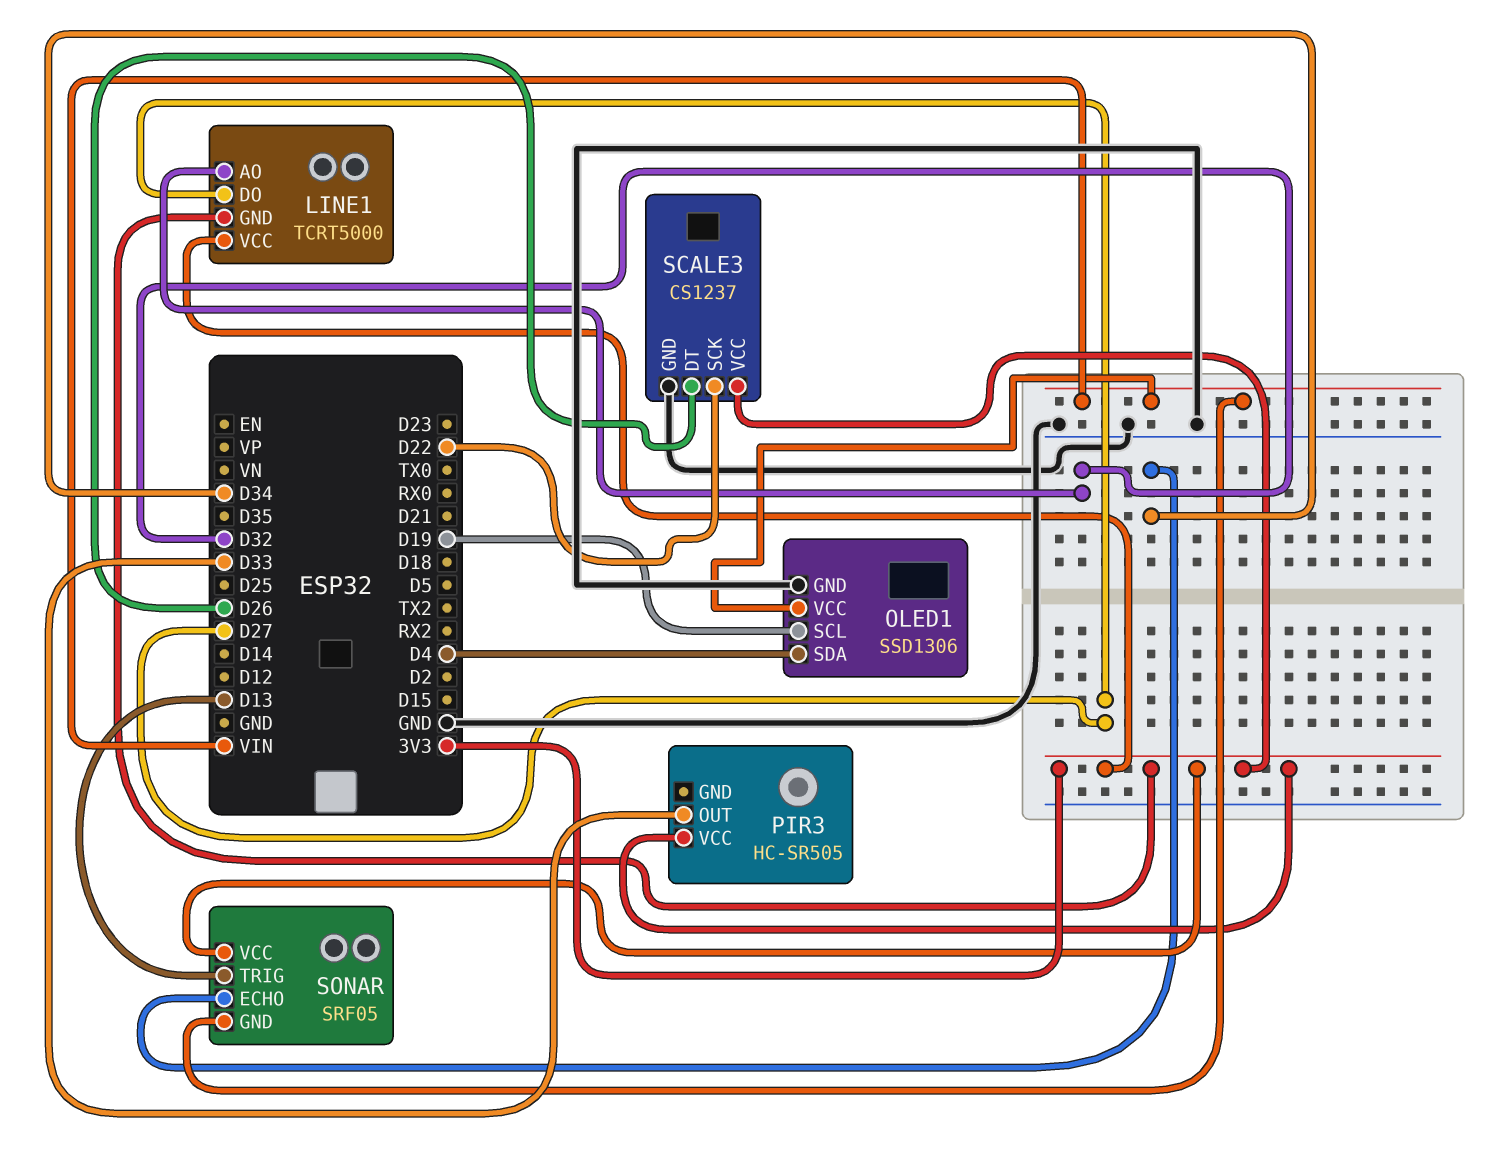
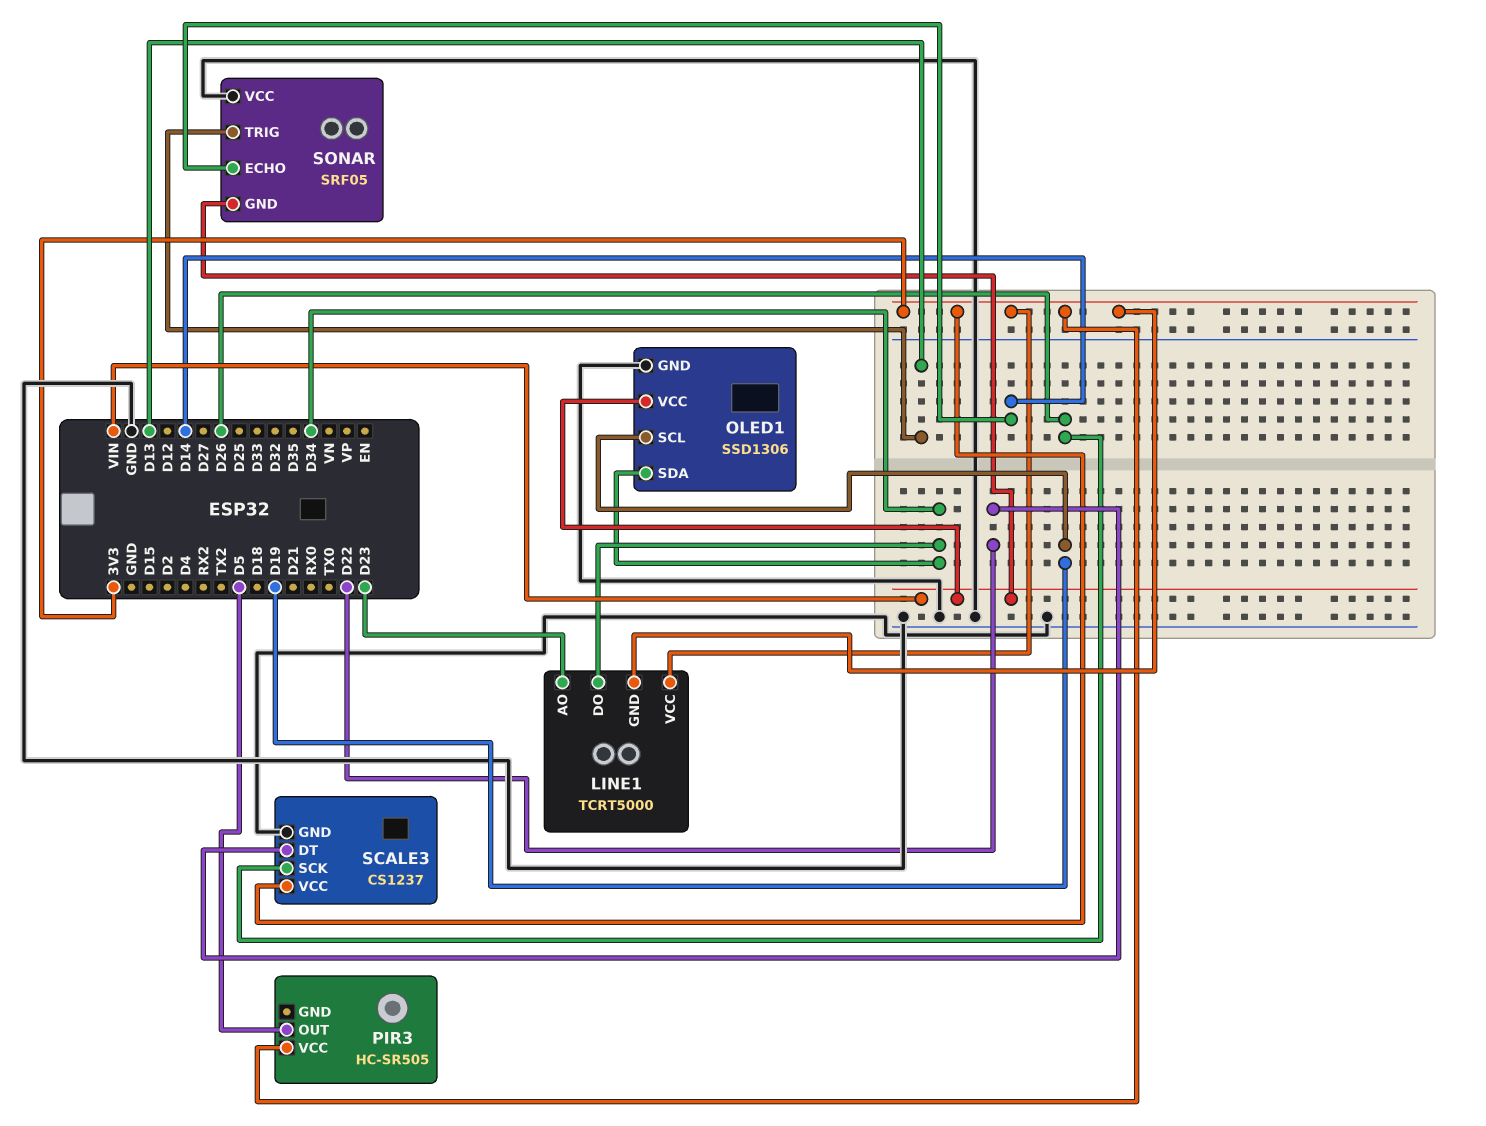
LINE1 pin AO: D32 -> D23
LINE1 pin DO: D27 -> D34
OLED1 pin SDA: D4 -> D34
PIR3 pin OUT: D33 -> D5
SCALE3 pin DT: D26 -> D22
SCALE3 pin SCK: D22 -> D26
SONAR pin ECHO: D34 -> D14
SONAR pin VCC: 3V3 -> GND

